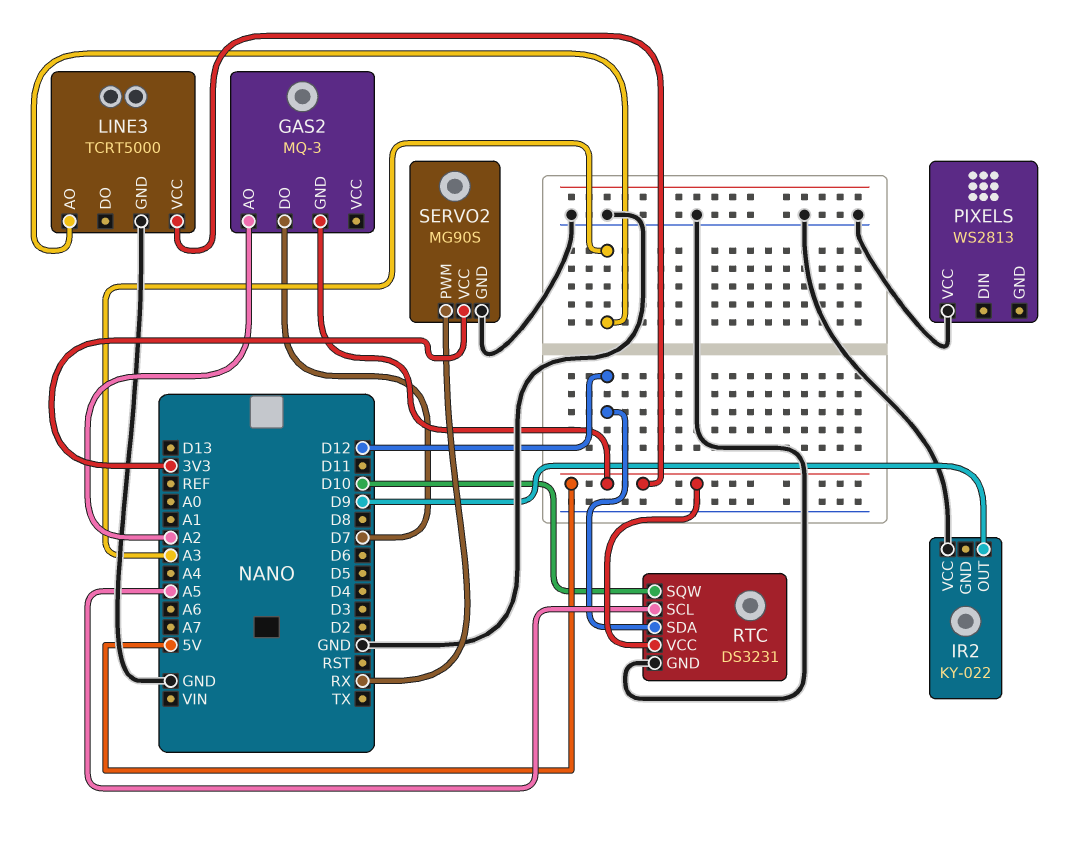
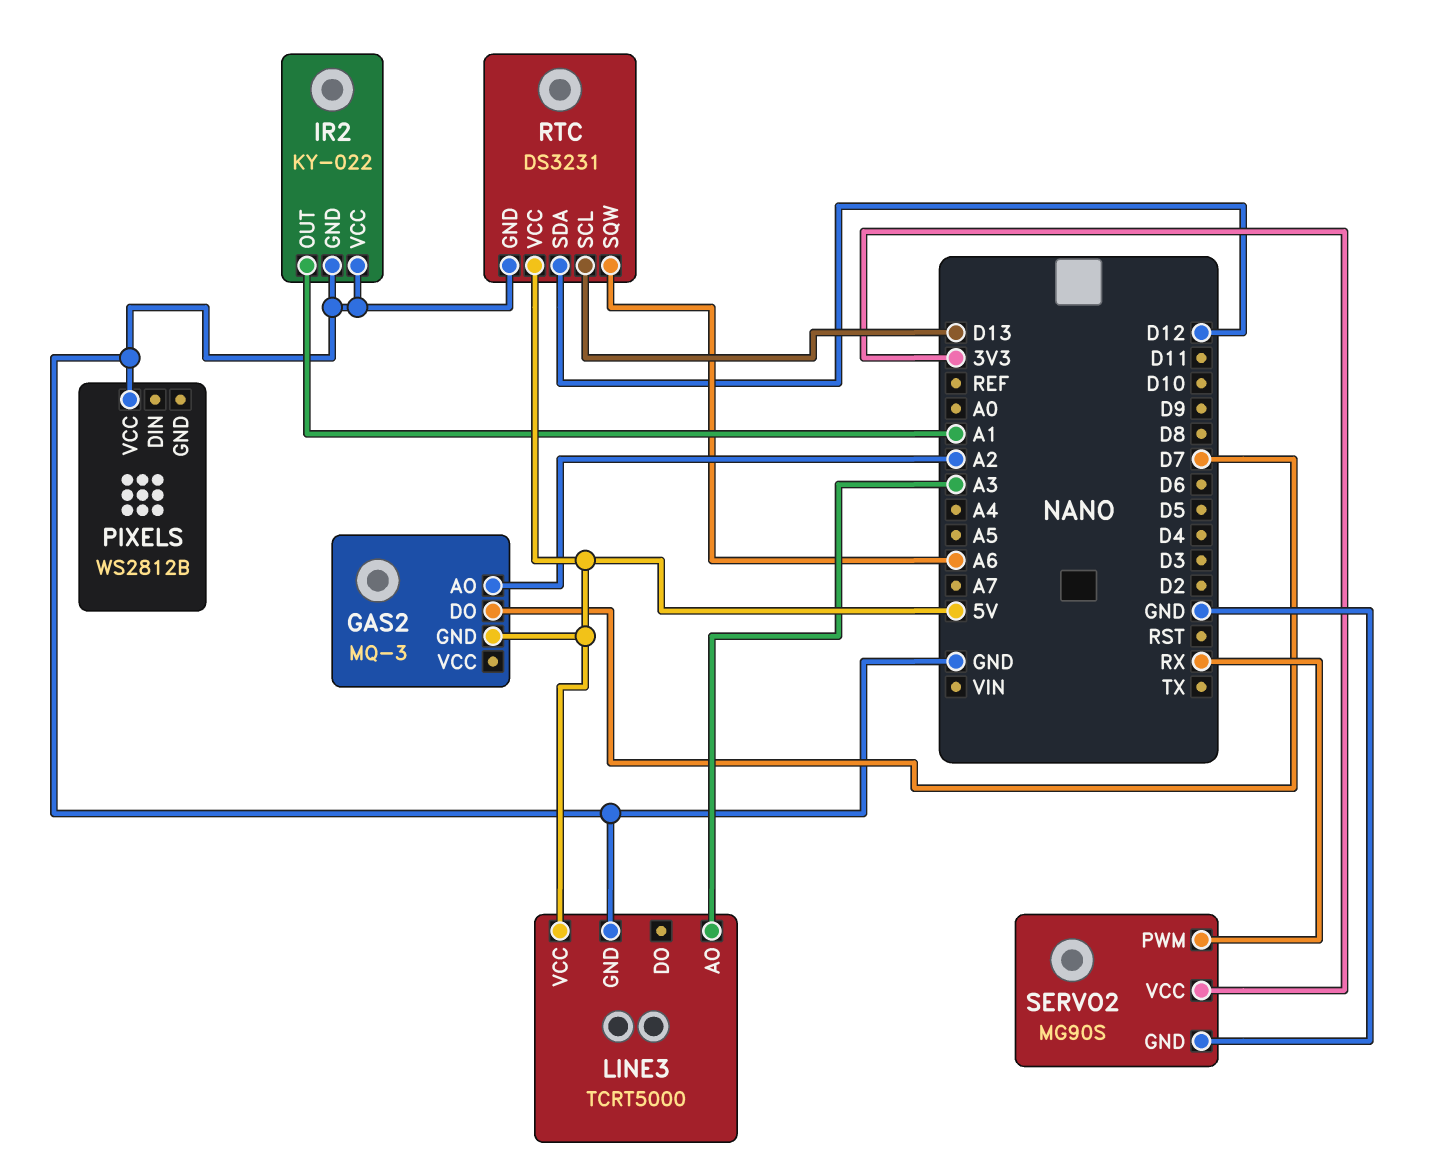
IR2 pin GND: none -> GND
IR2 pin OUT: D9 -> A1
PIXELS: WS2813 -> WS2812B
RTC pin SCL: A5 -> D13
RTC pin SQW: D10 -> A6

